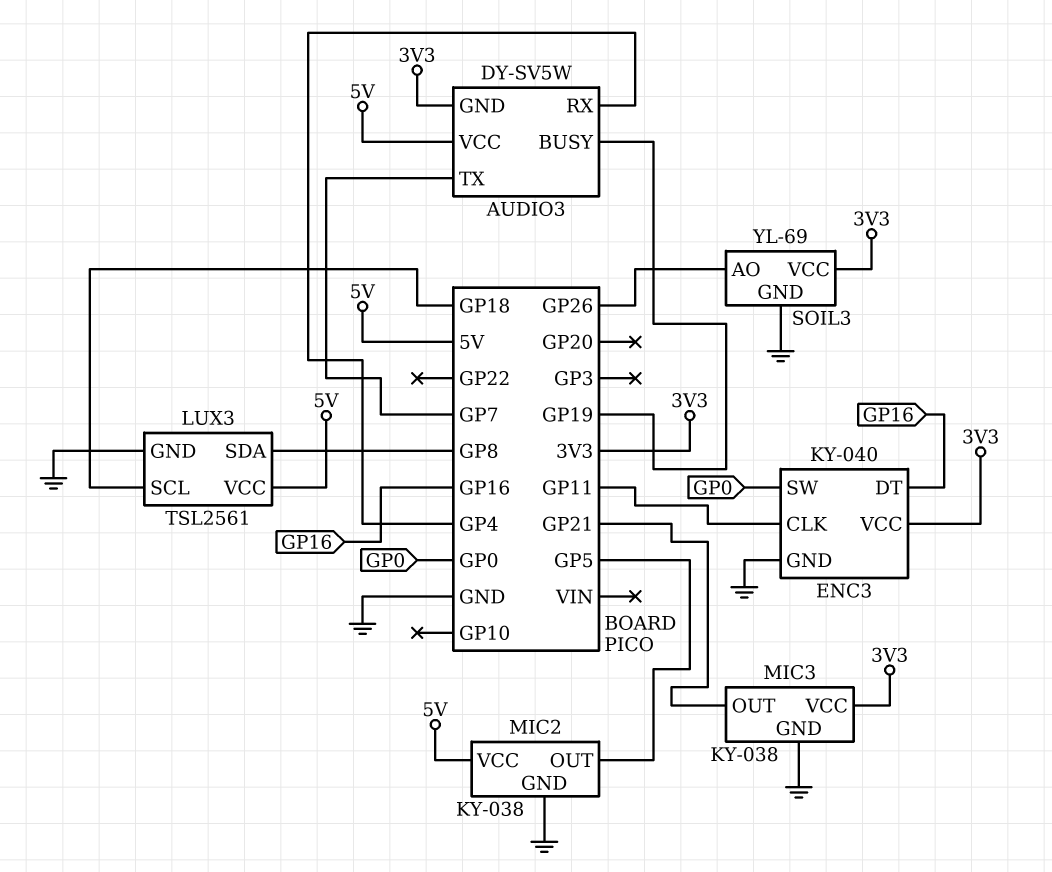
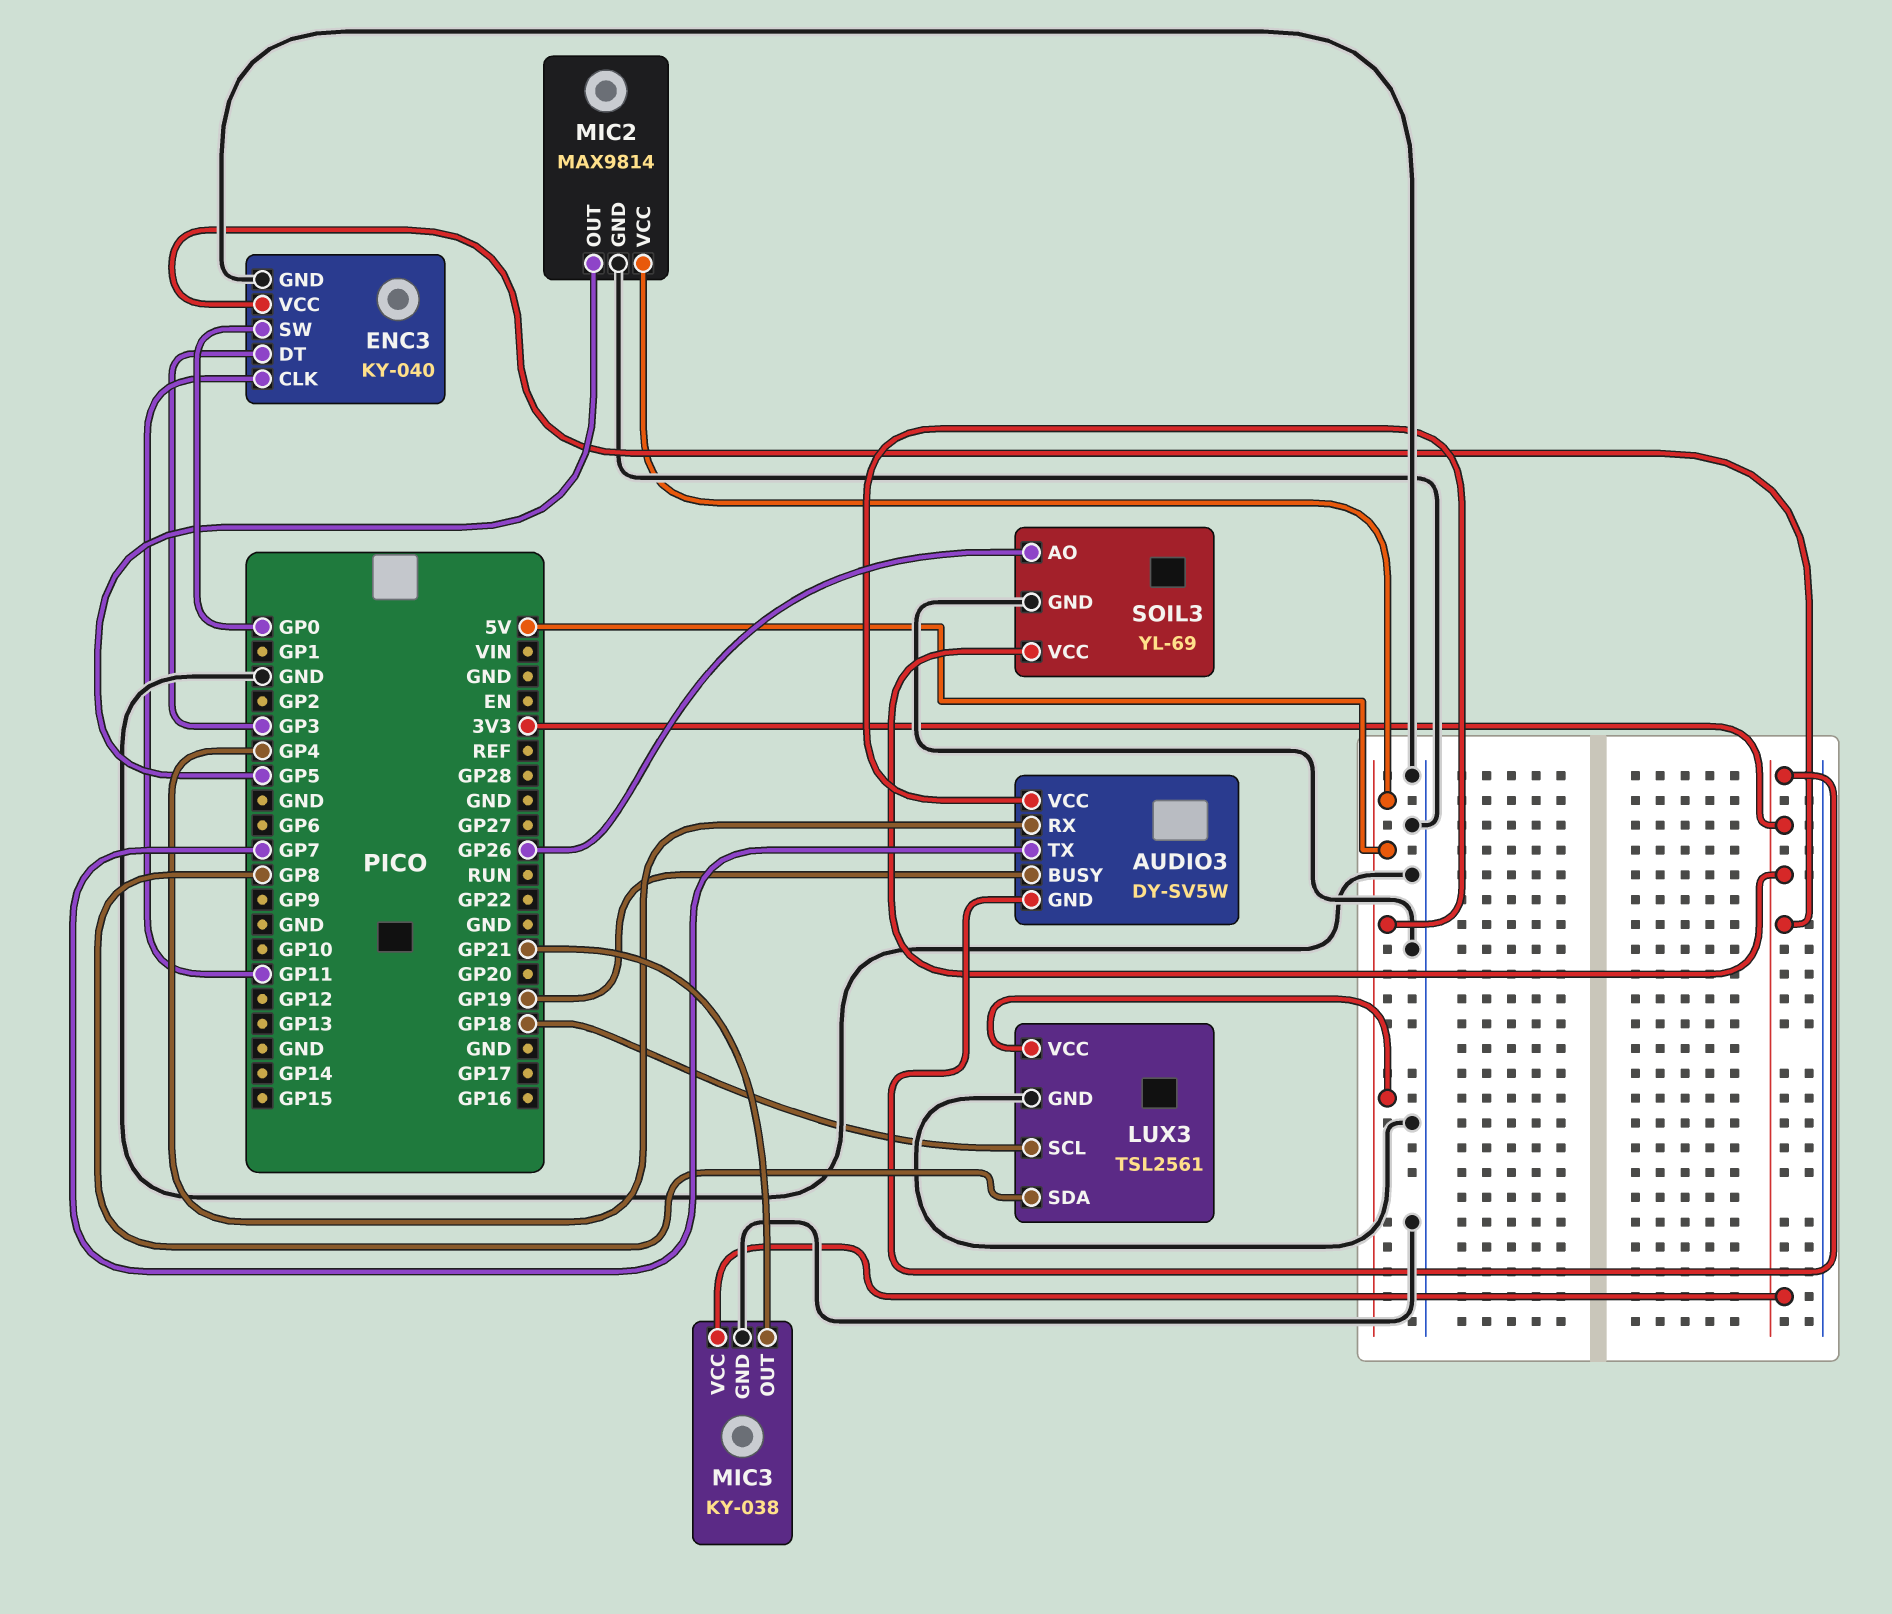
ENC3 pin DT: GP16 -> GP3
MIC2: KY-038 -> MAX9814

